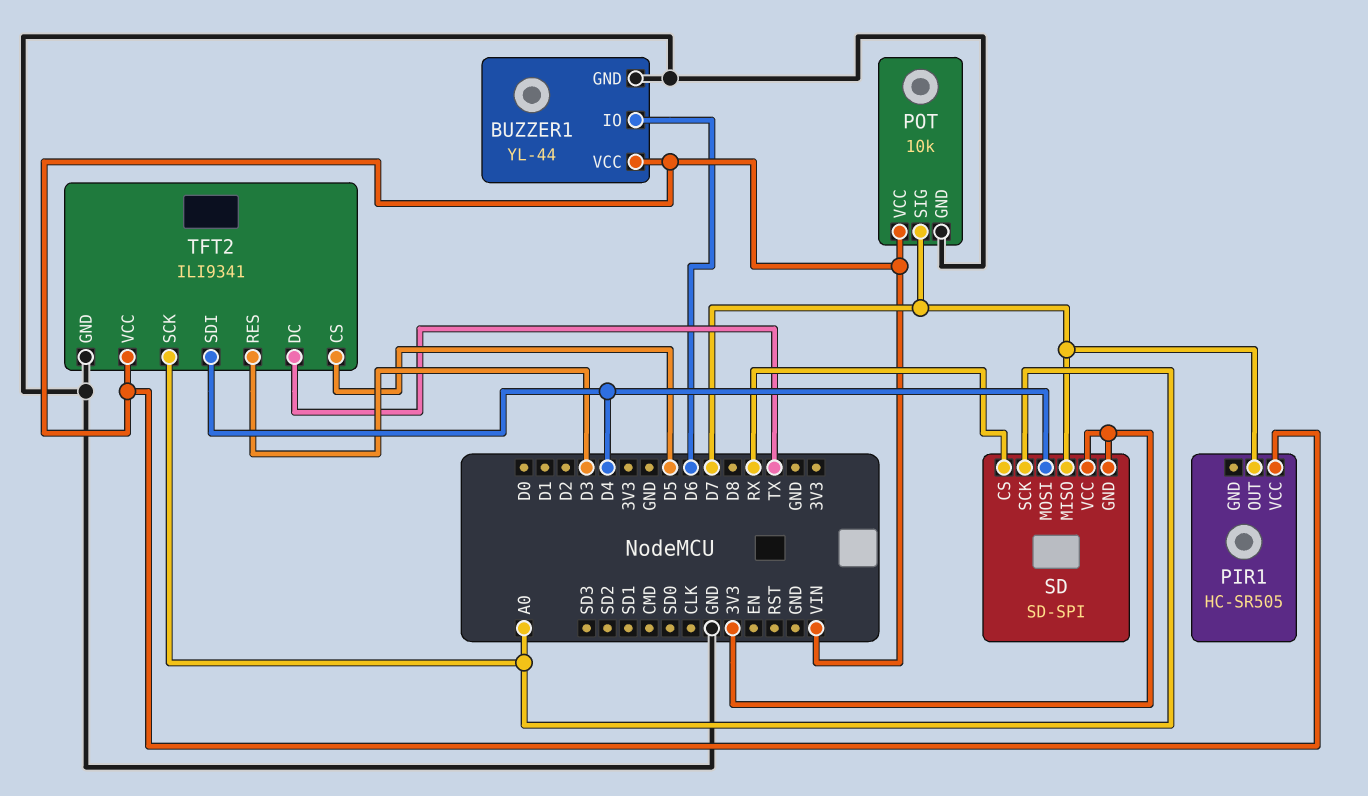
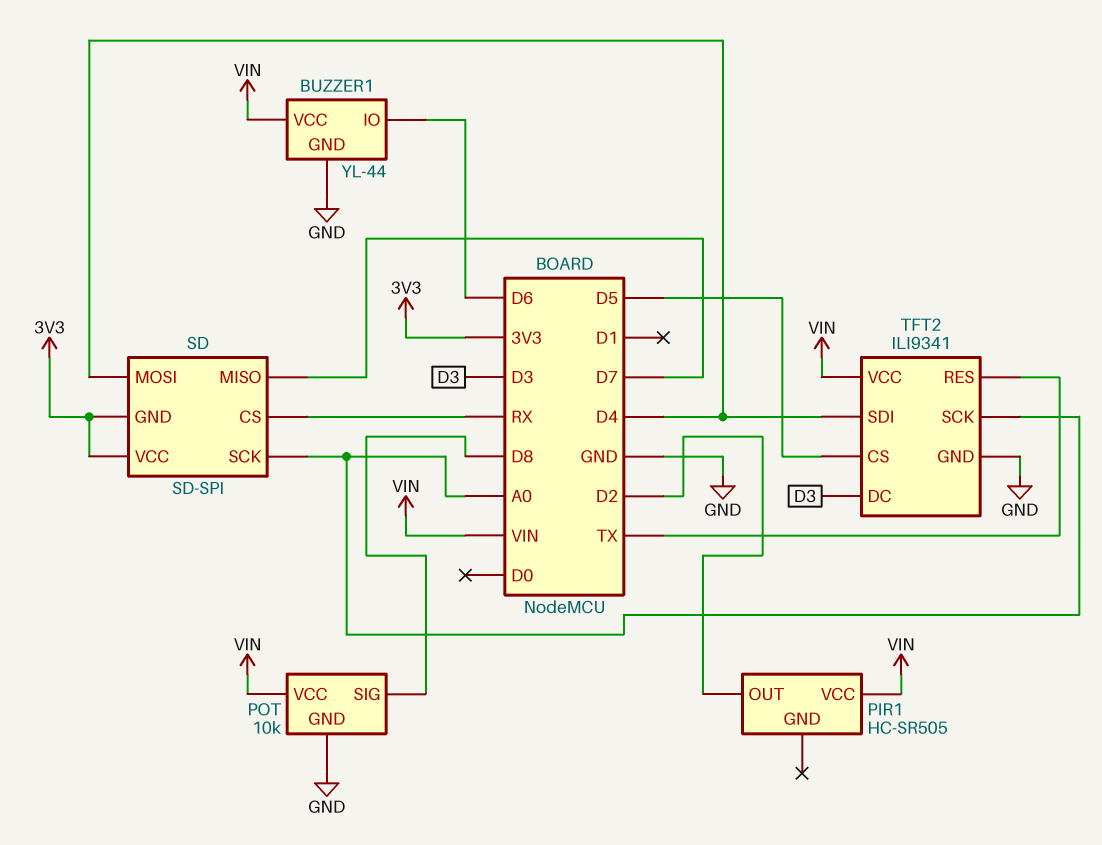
PIR1 pin OUT: D7 -> D2
POT pin SIG: D7 -> D8
TFT2 pin DC: TX -> D3
TFT2 pin RES: D3 -> TX

